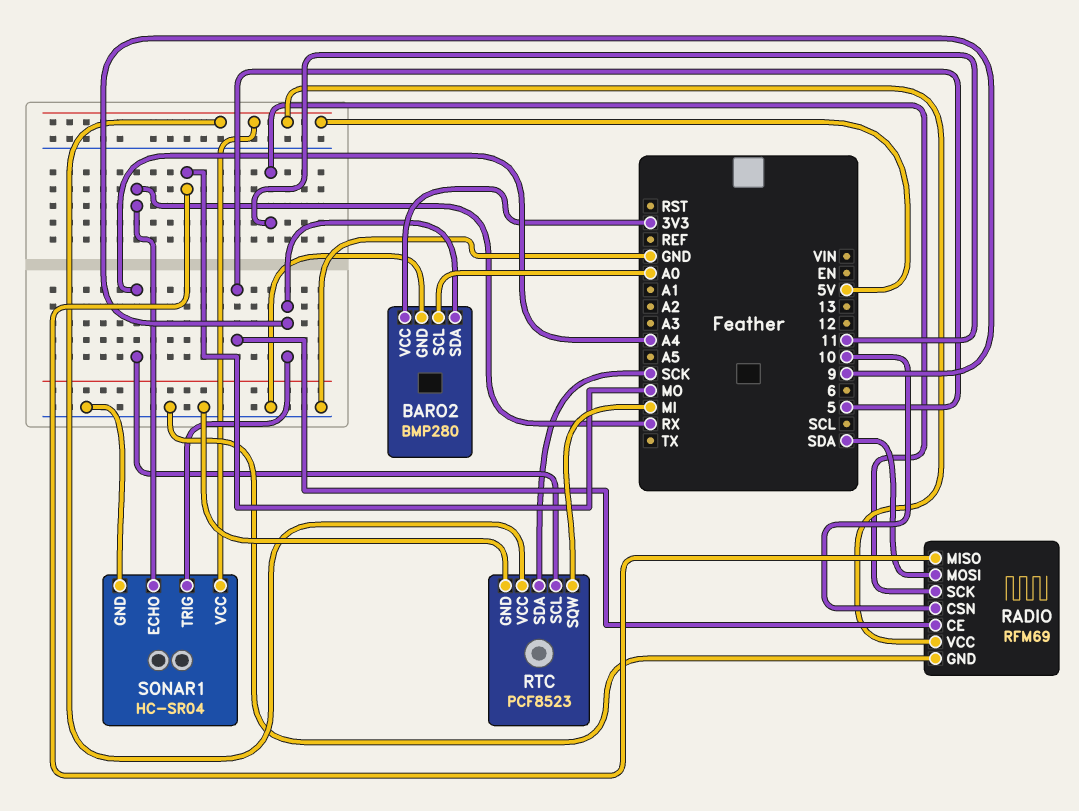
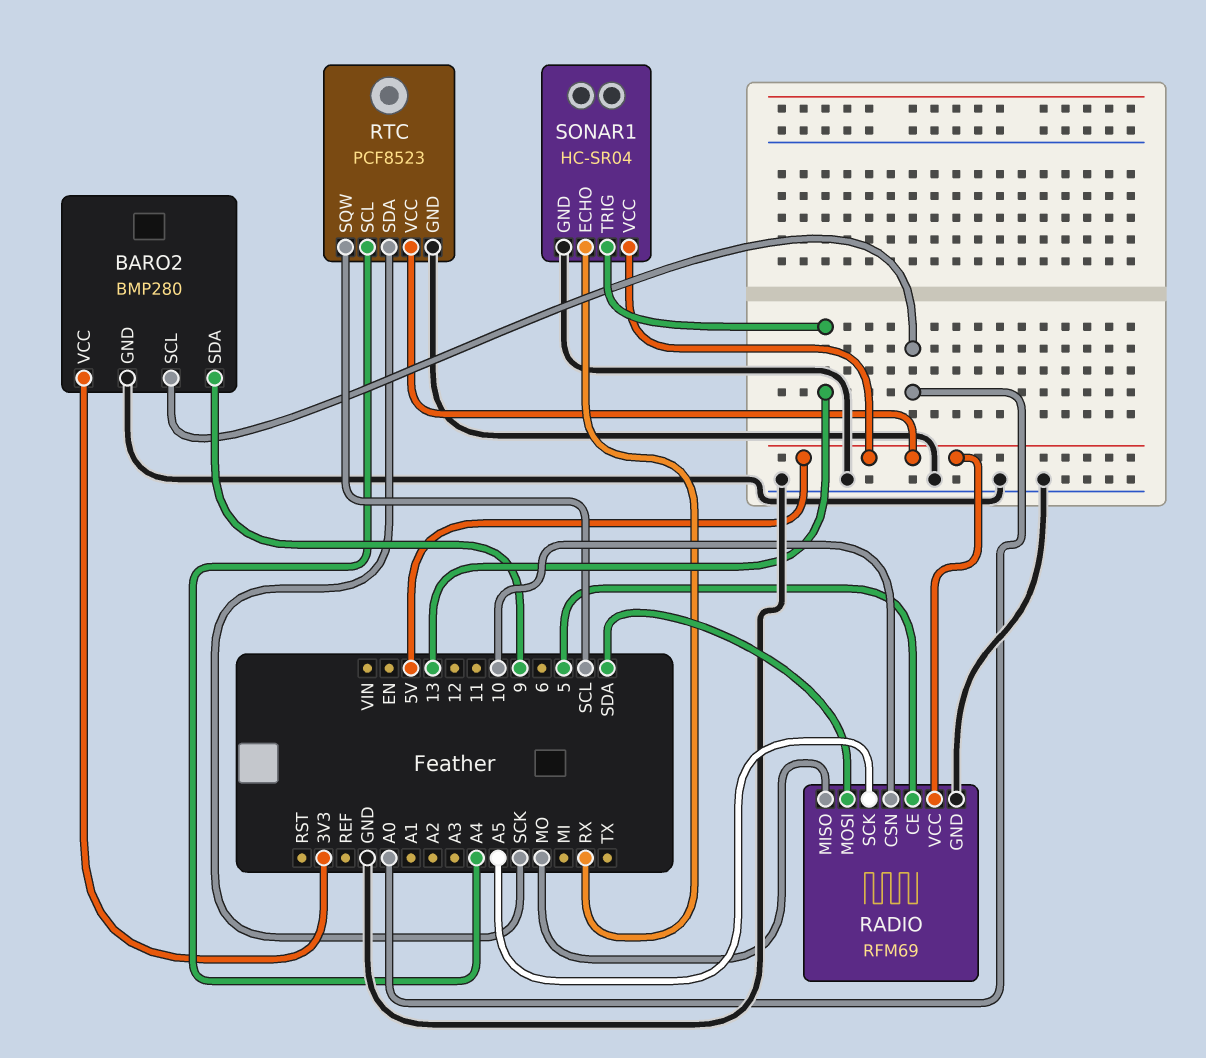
RADIO pin SCK: 11 -> A5
RTC pin SQW: MI -> SCL
SONAR1 pin TRIG: 9 -> 13

